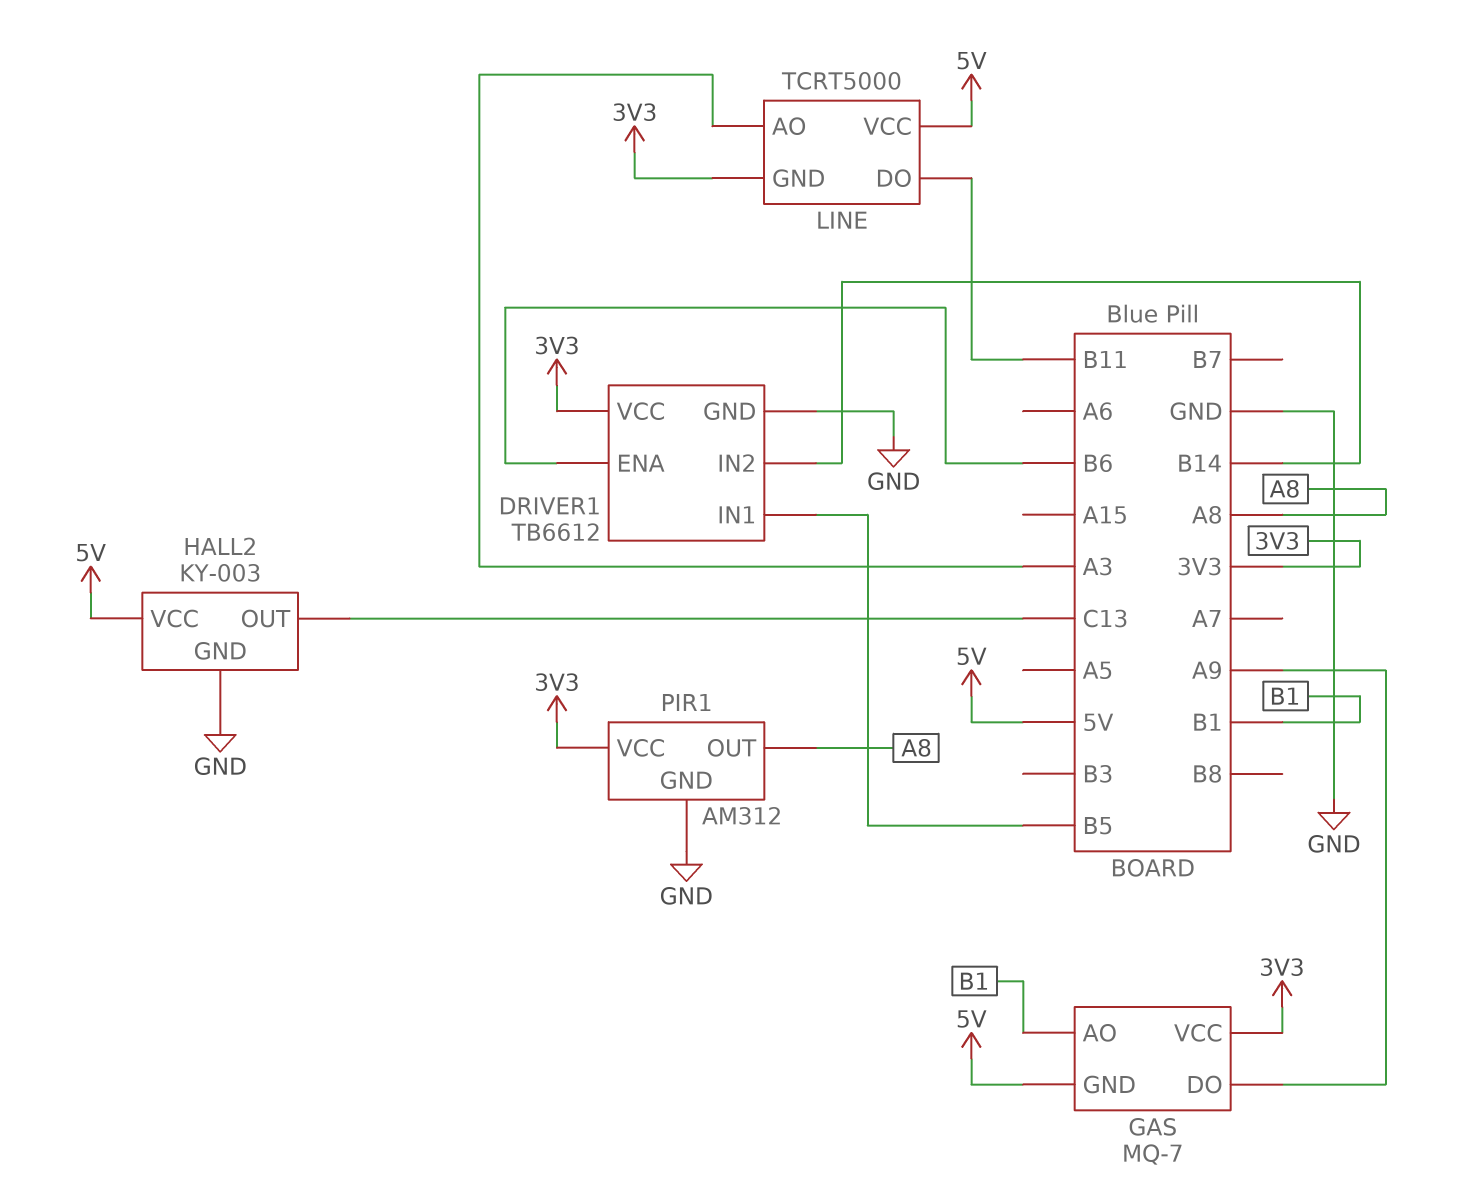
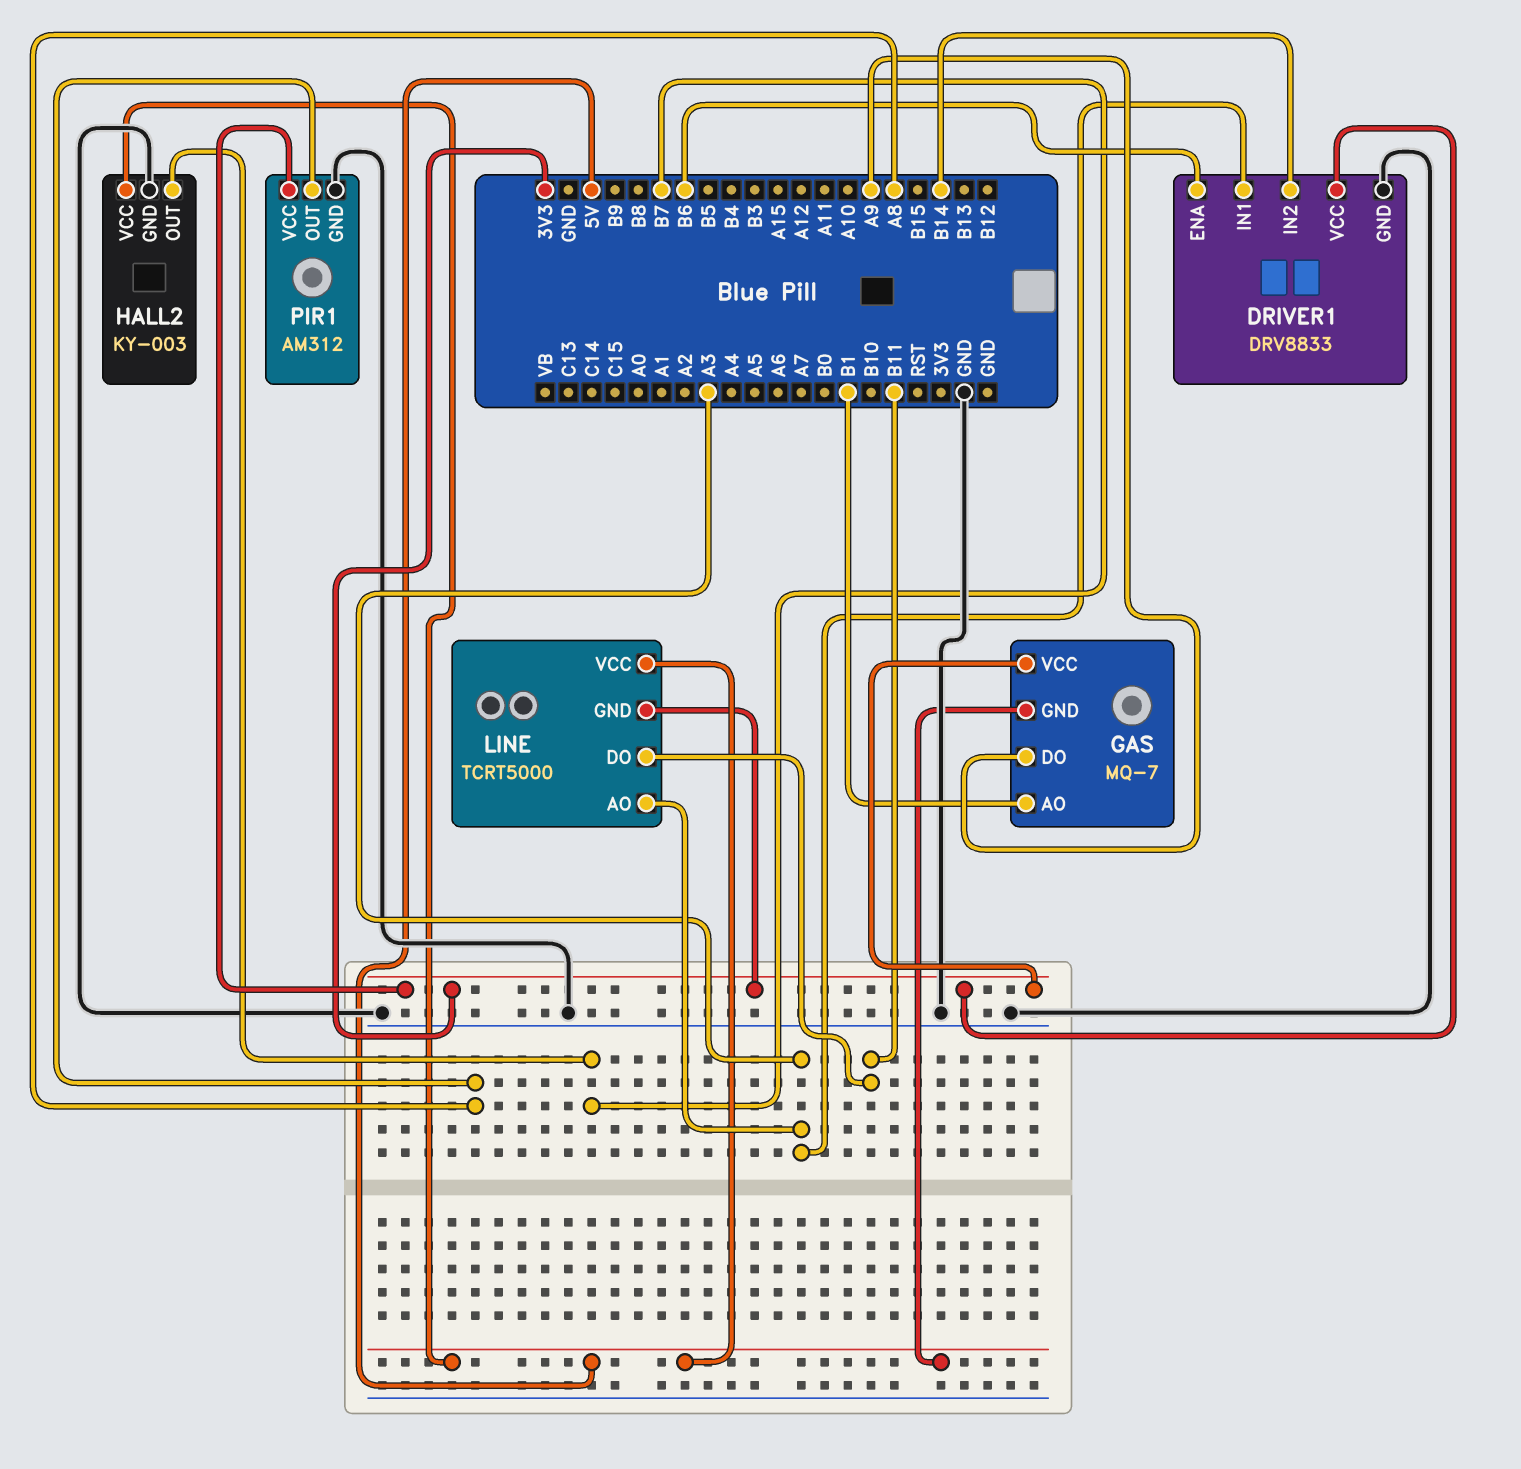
DRIVER1: TB6612 -> DRV8833
DRIVER1 pin IN1: B5 -> A3
HALL2 pin OUT: C13 -> B7

